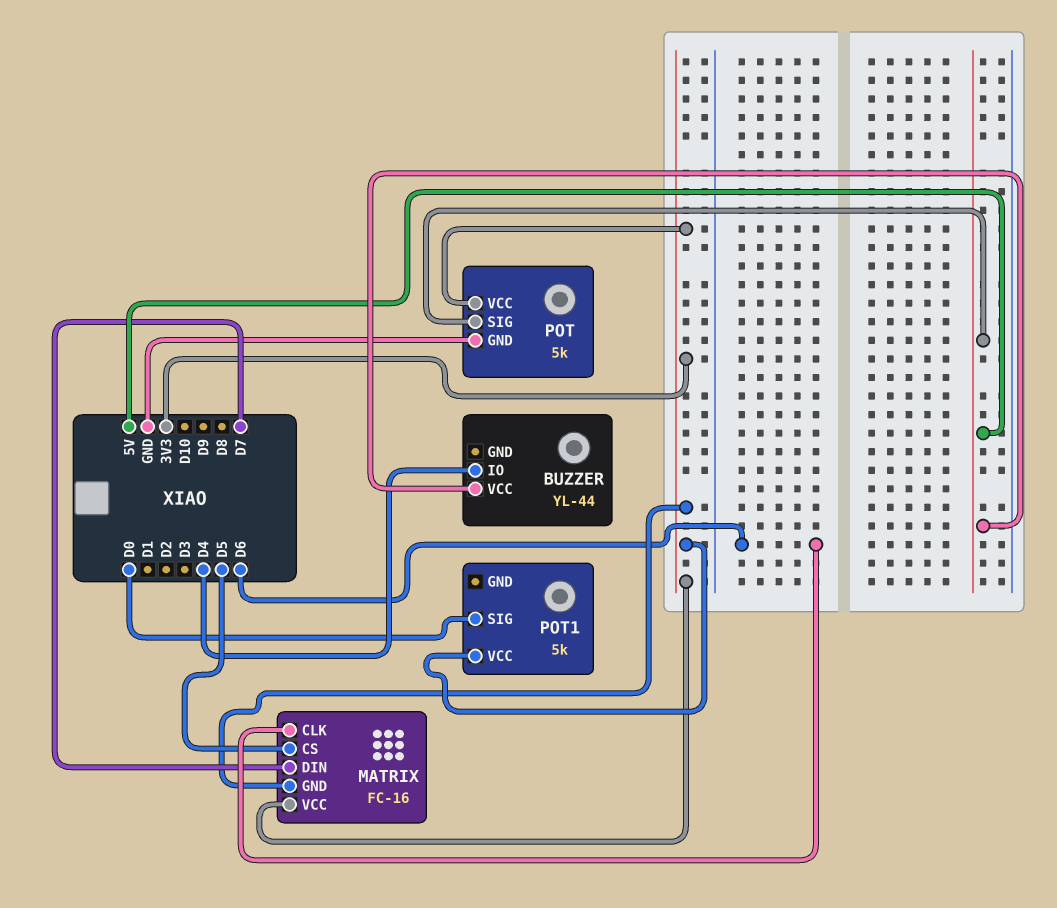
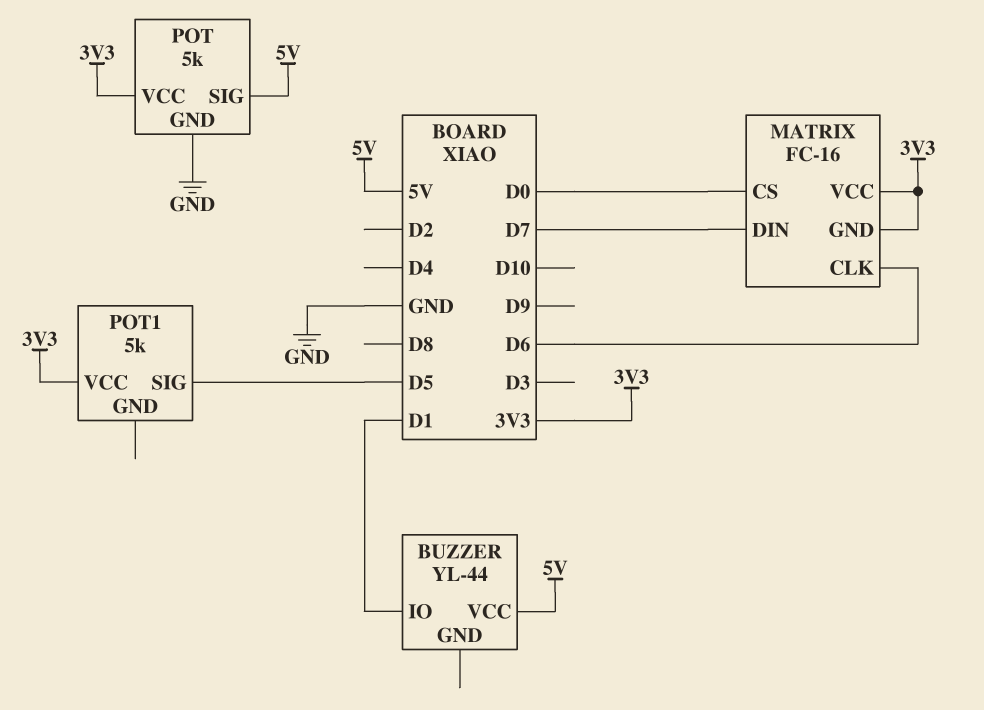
BUZZER pin IO: D4 -> D1
MATRIX pin CS: D5 -> D0
POT1 pin SIG: D0 -> D5

